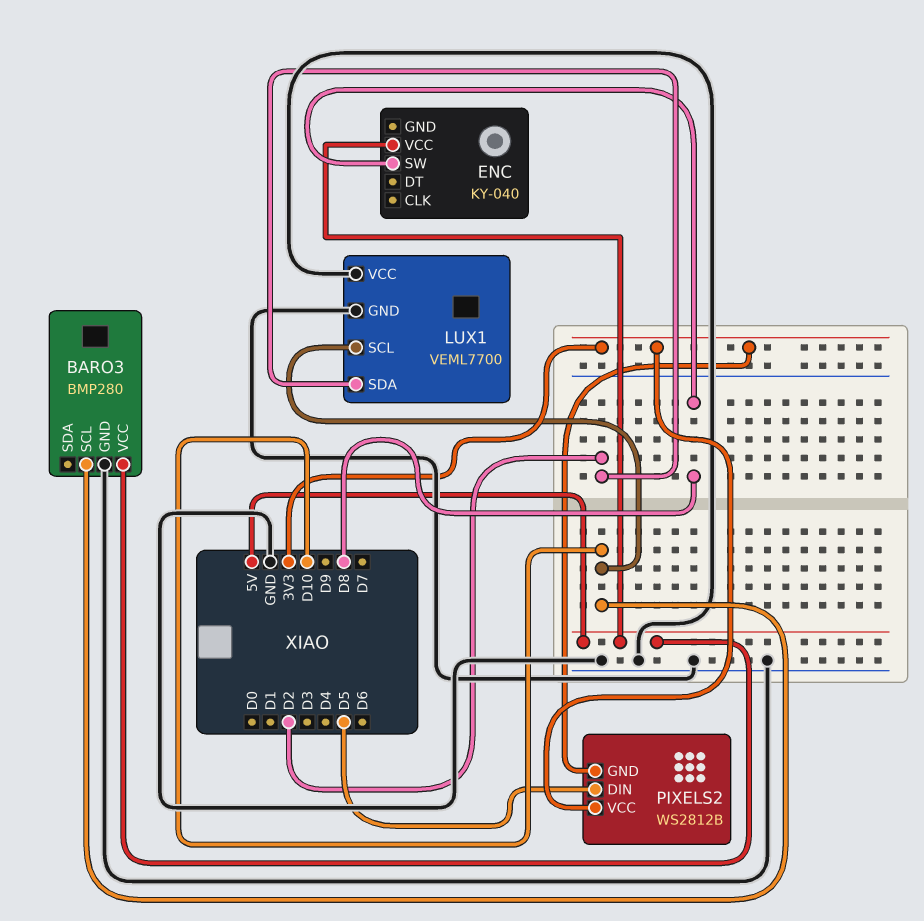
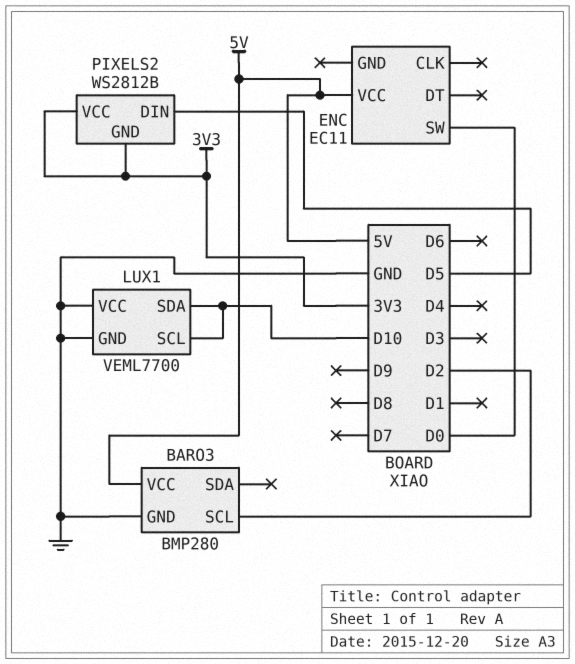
BARO3 pin SCL: D10 -> D2
ENC: KY-040 -> EC11
ENC pin SW: D8 -> D0
LUX1 pin SDA: D2 -> D10

